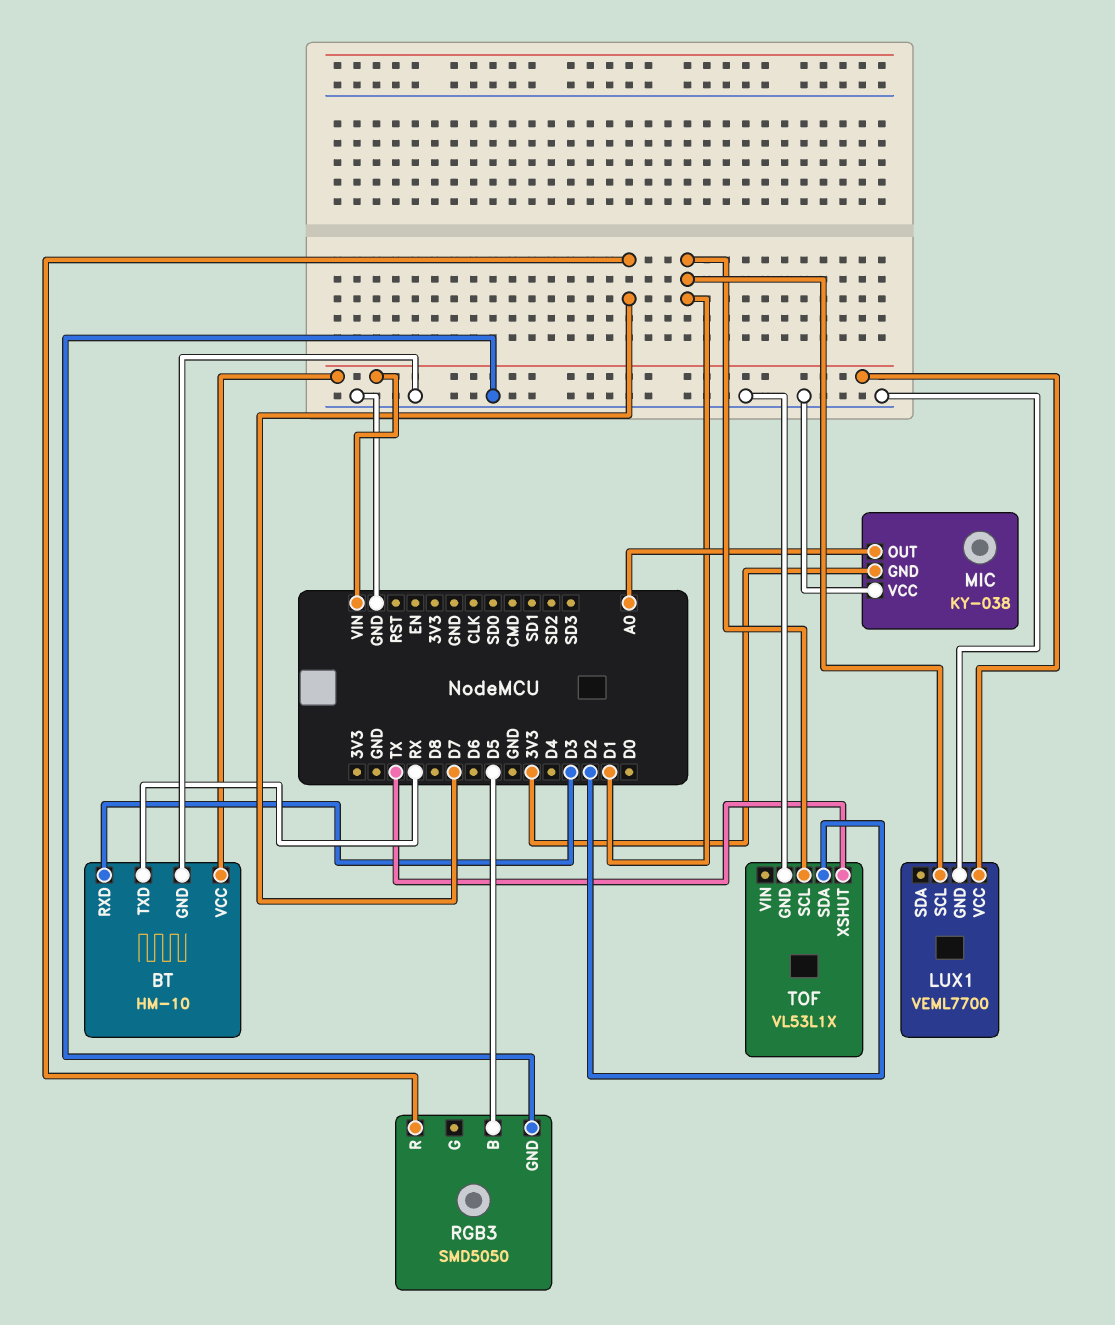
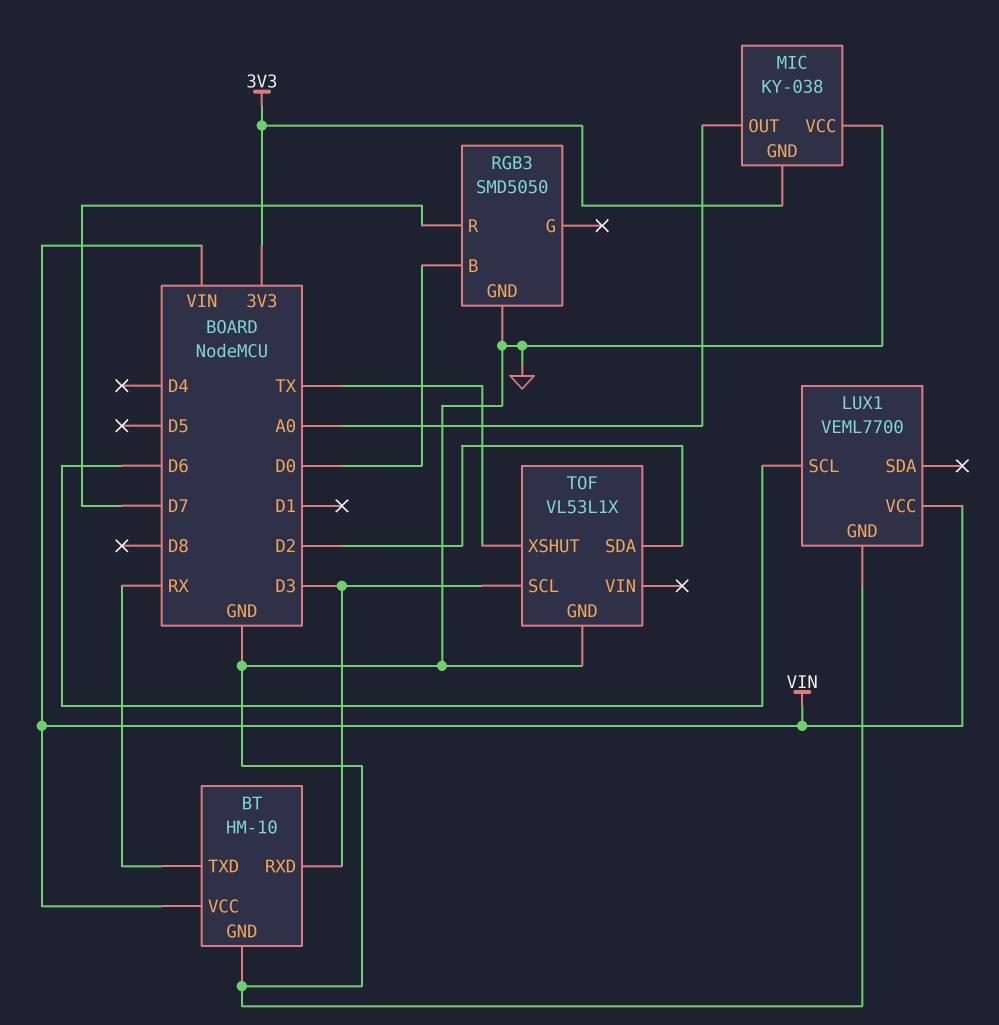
LUX1 pin SCL: D1 -> D6
RGB3 pin B: D5 -> D0
TOF pin SCL: D1 -> D3

